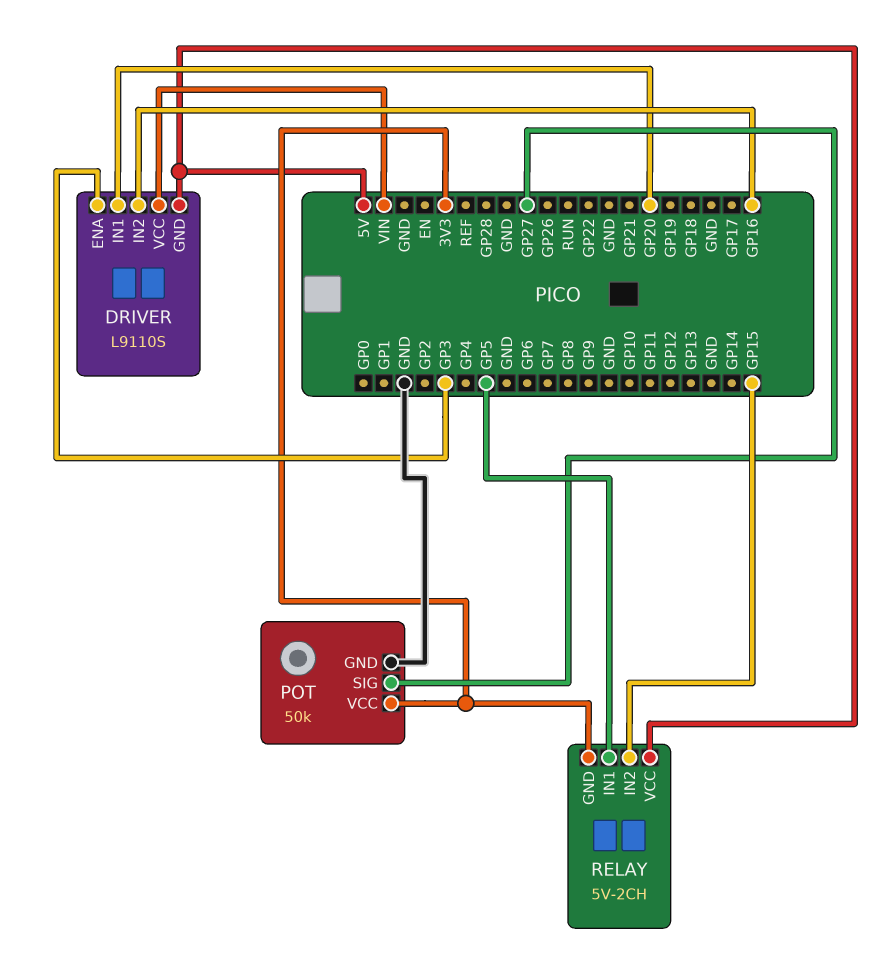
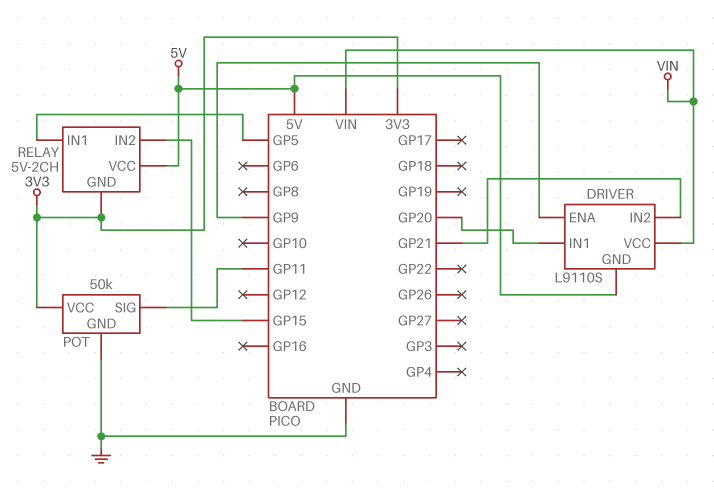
DRIVER pin ENA: GP3 -> GP9
DRIVER pin IN2: GP16 -> GP21
POT pin SIG: GP27 -> GP11

